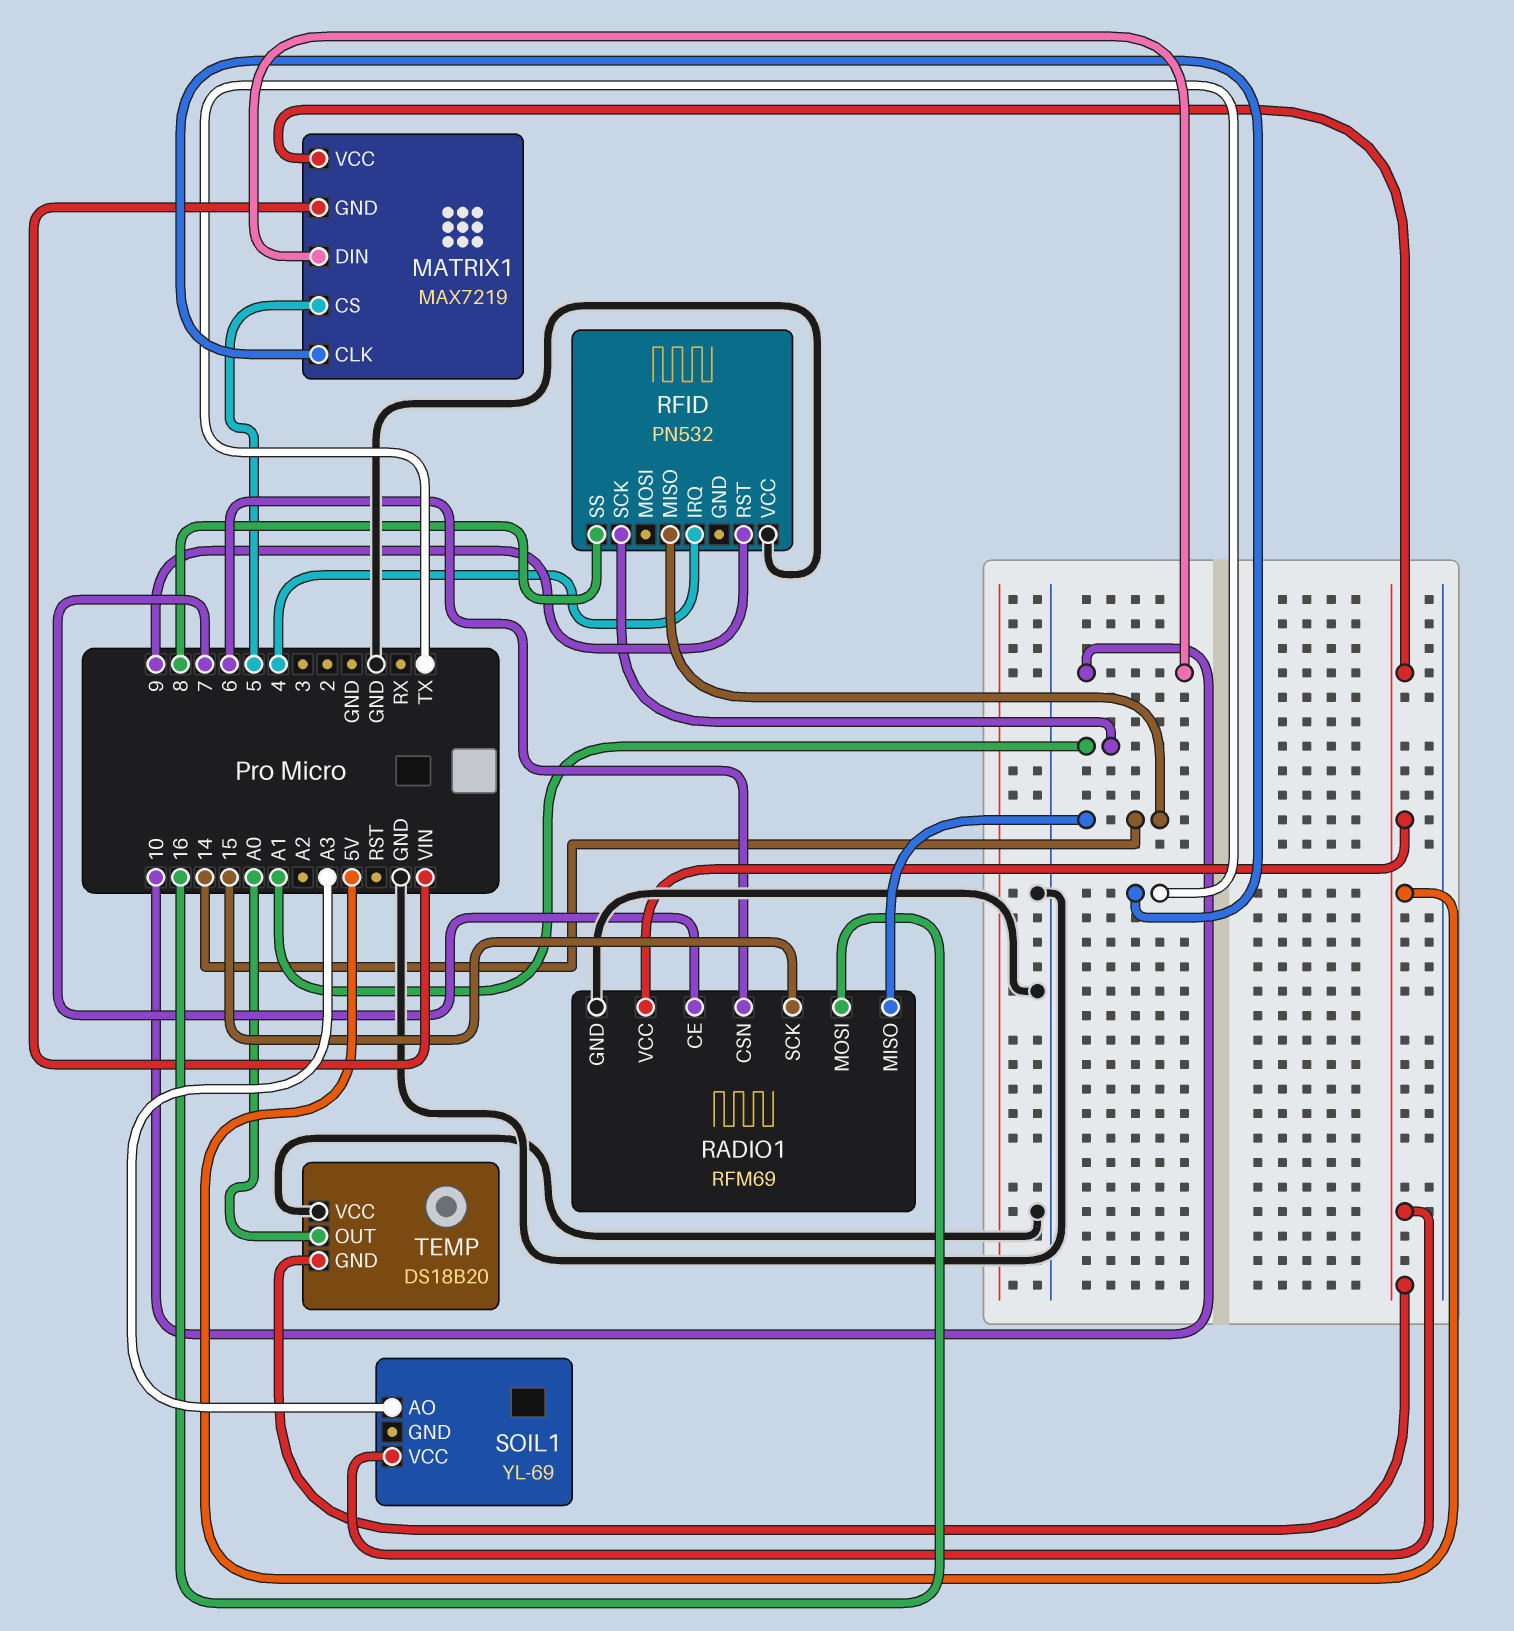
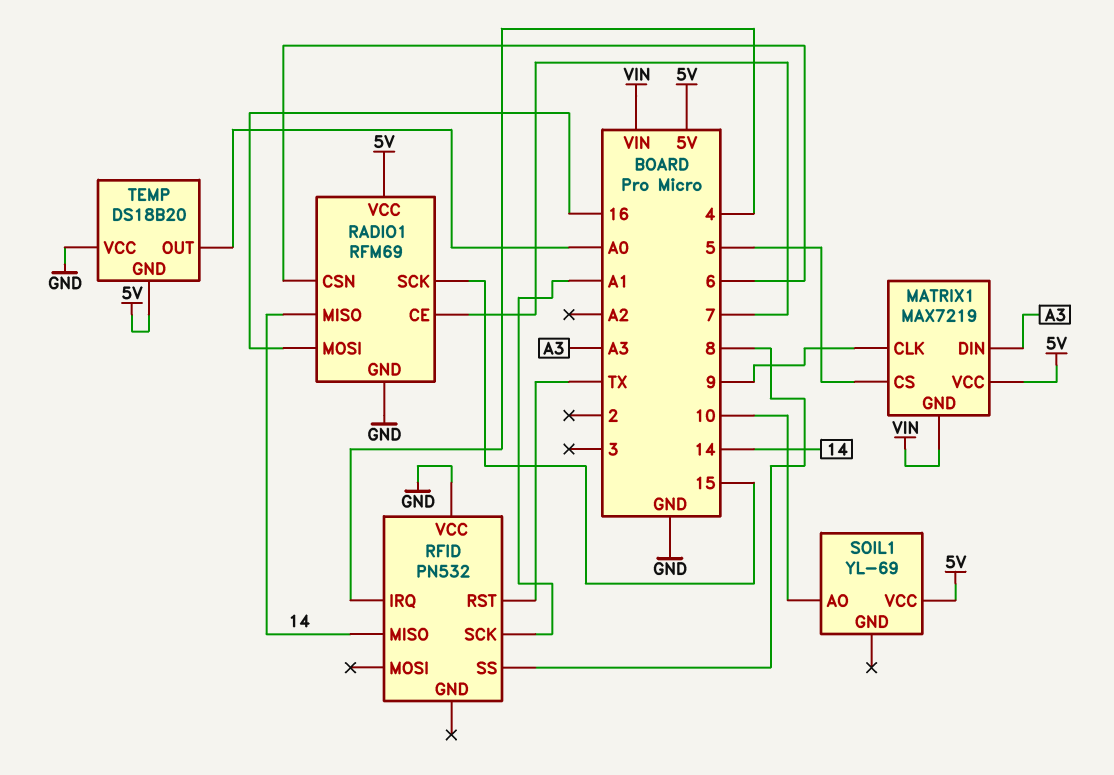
MATRIX1 pin CLK: TX -> 9
MATRIX1 pin DIN: 10 -> A3
RFID pin RST: 9 -> TX
SOIL1 pin AO: A3 -> 10

